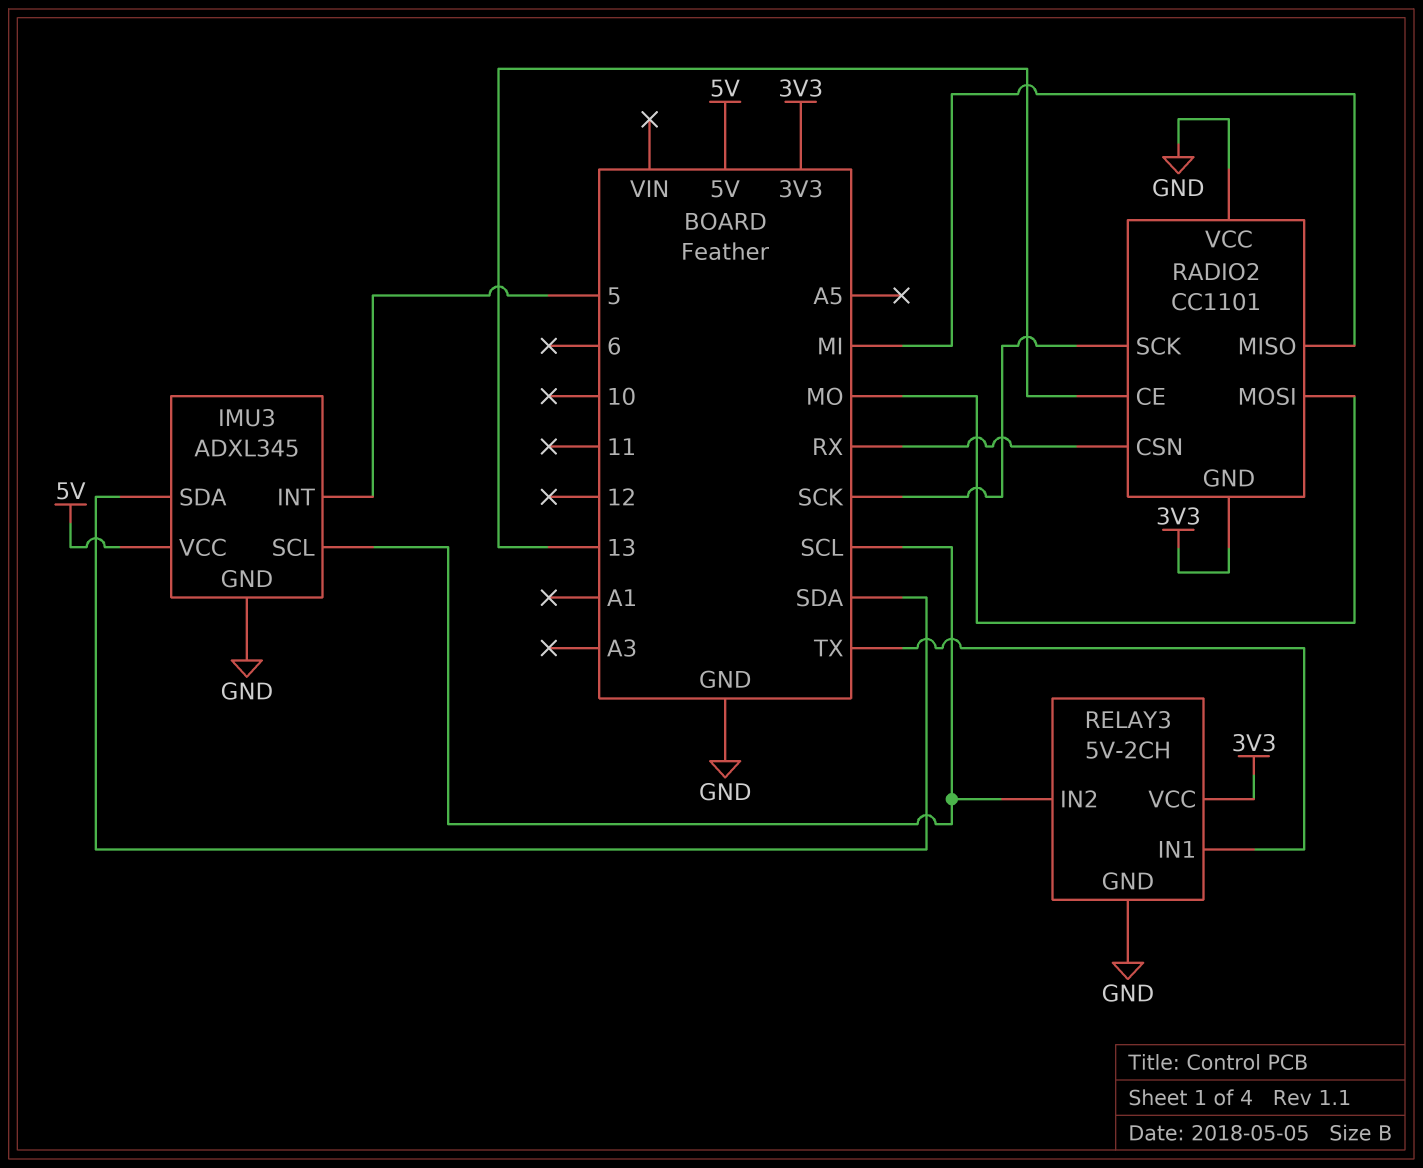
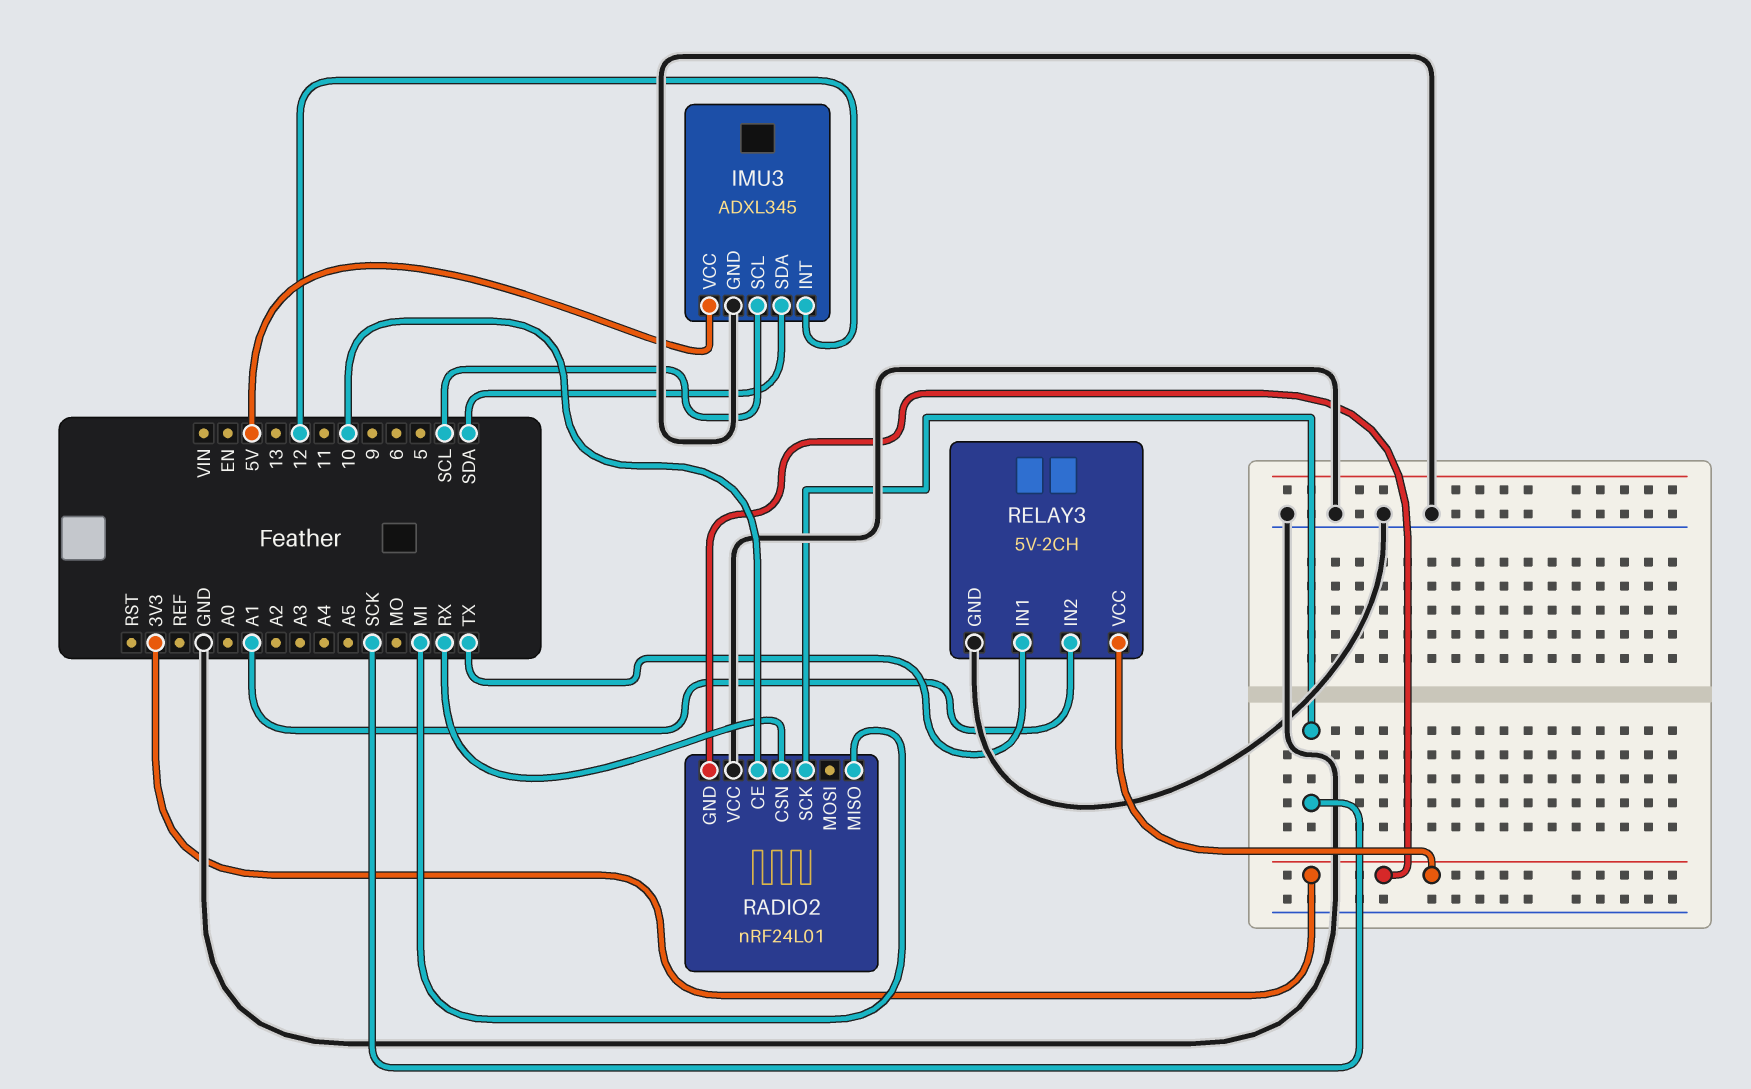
IMU3 pin INT: 5 -> 12
RADIO2: CC1101 -> nRF24L01
RADIO2 pin CE: 13 -> 10
RADIO2 pin MOSI: MO -> none
RELAY3 pin IN2: SCL -> A1

